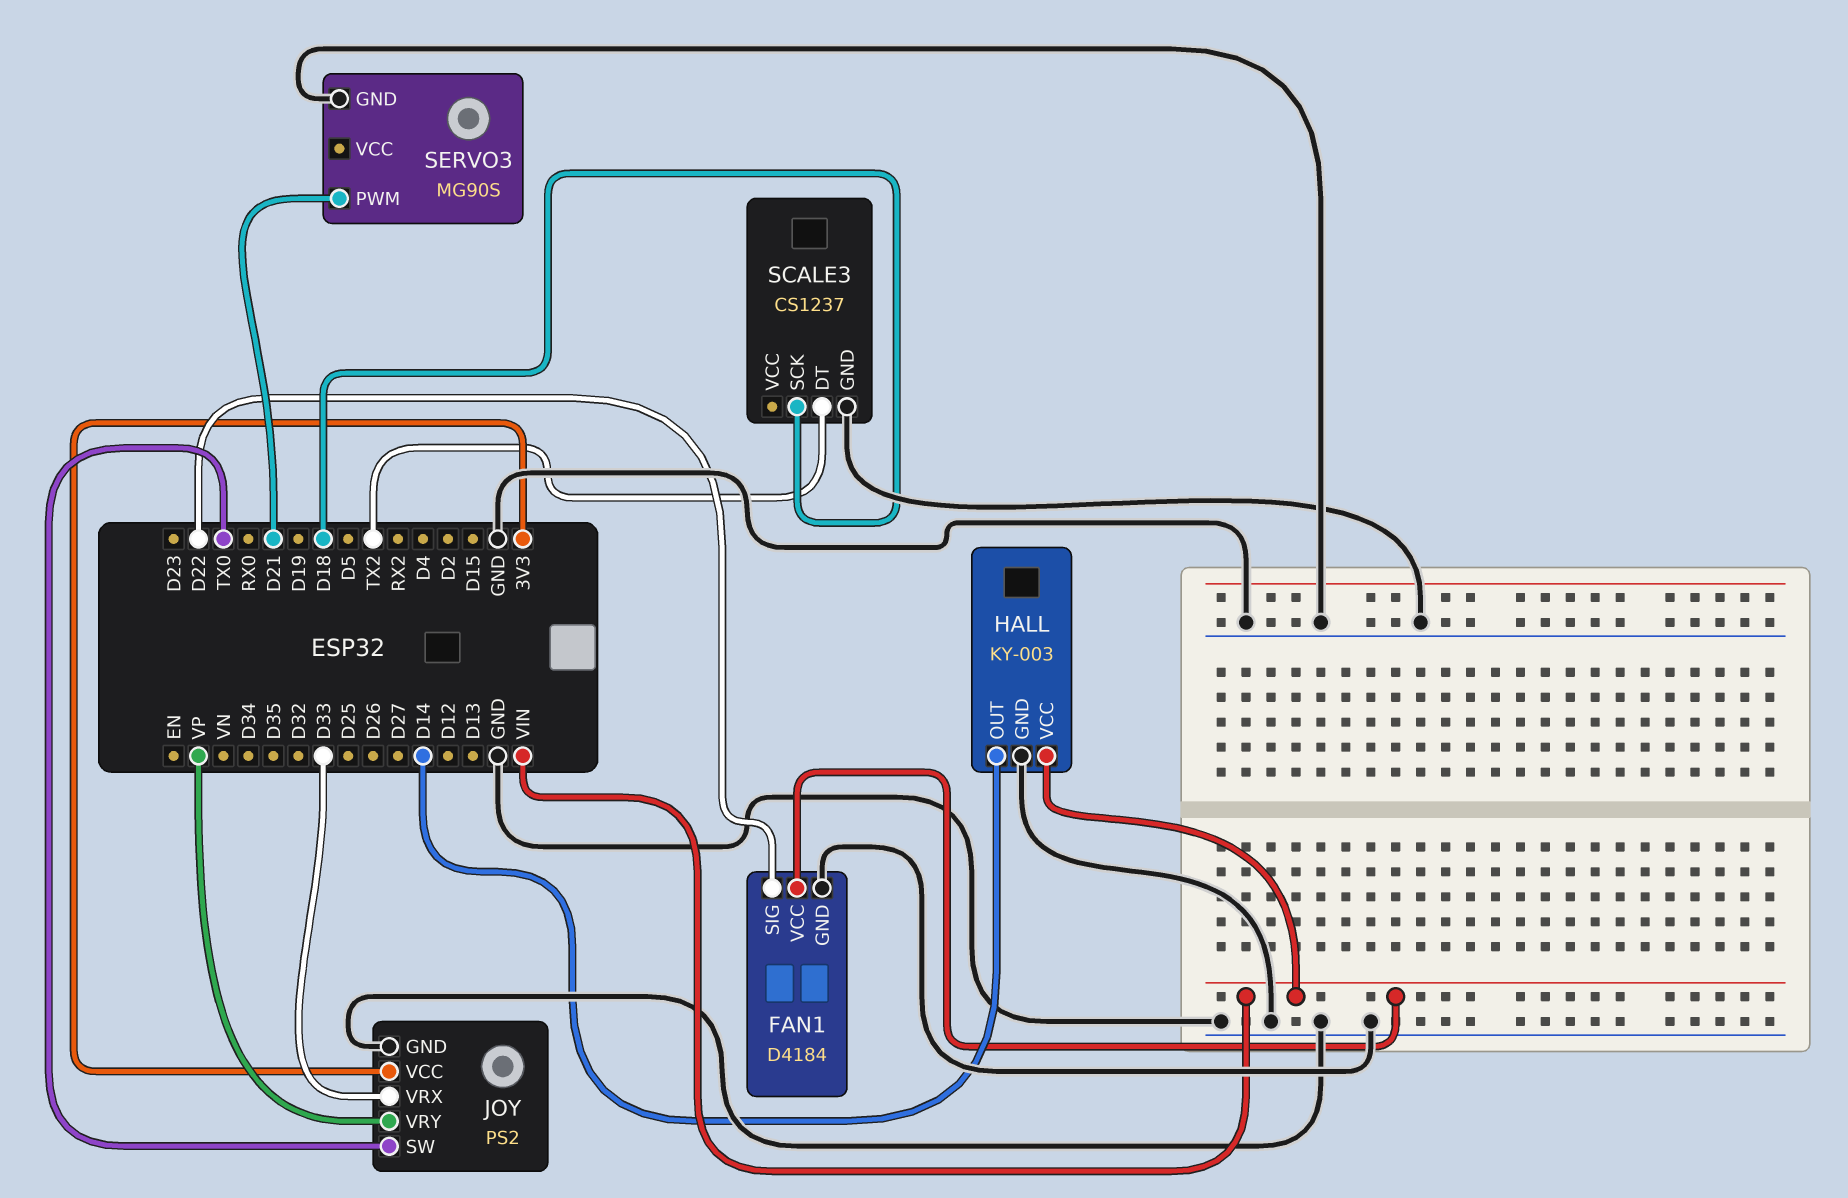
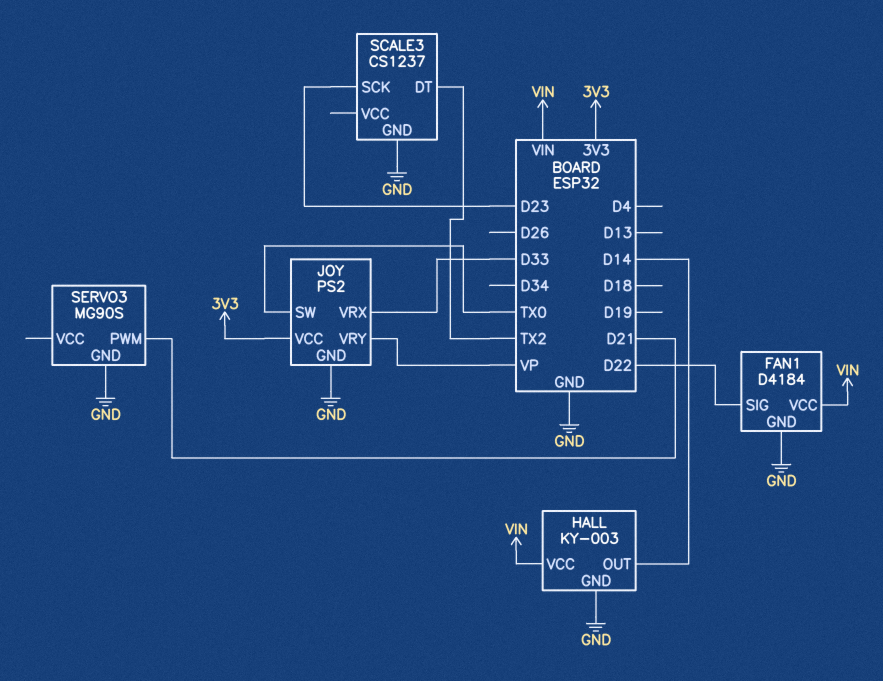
SCALE3 pin SCK: D18 -> D23

